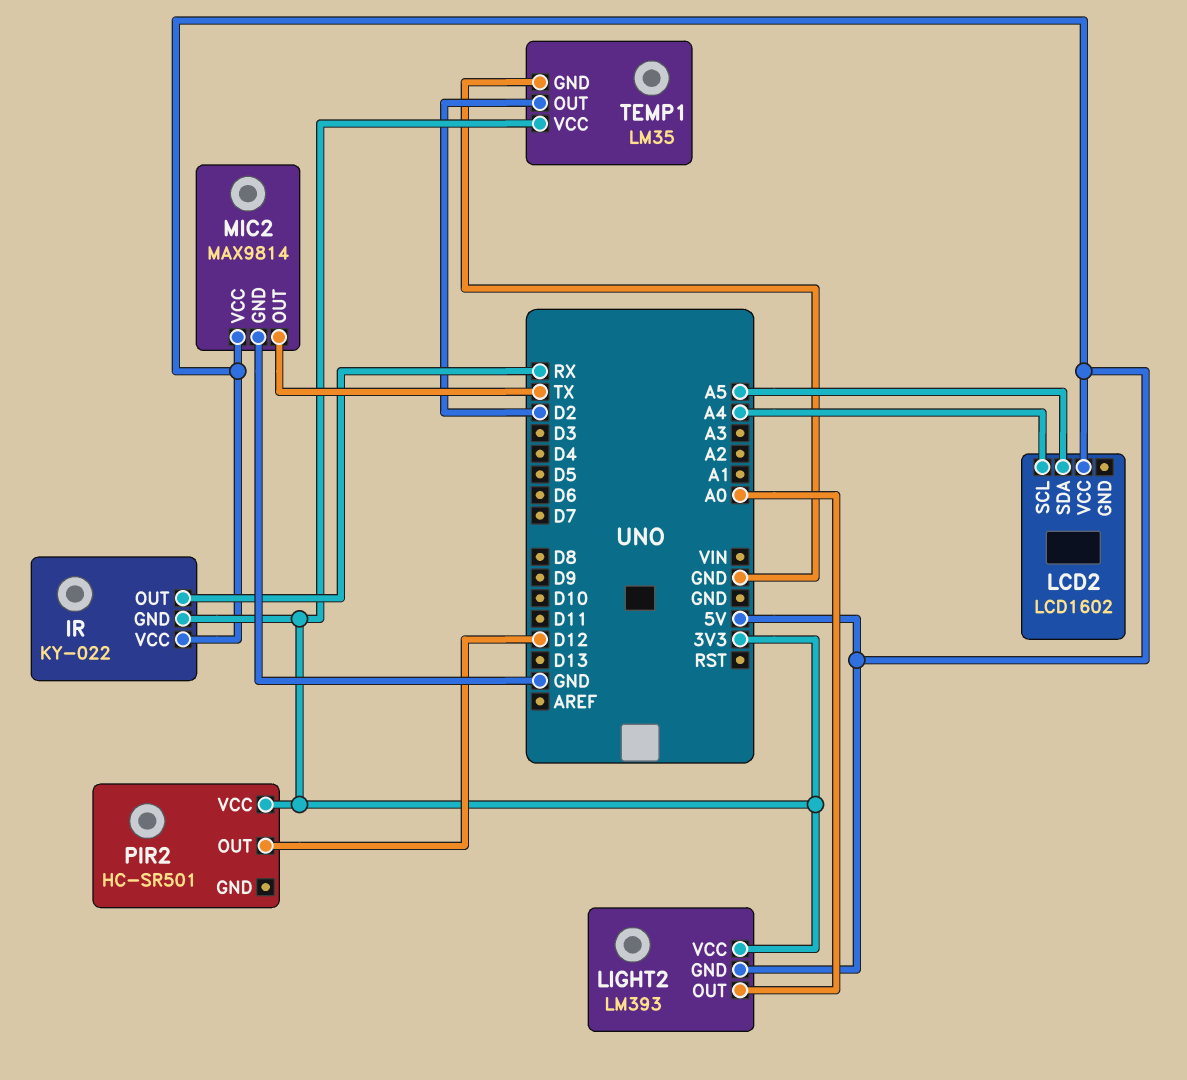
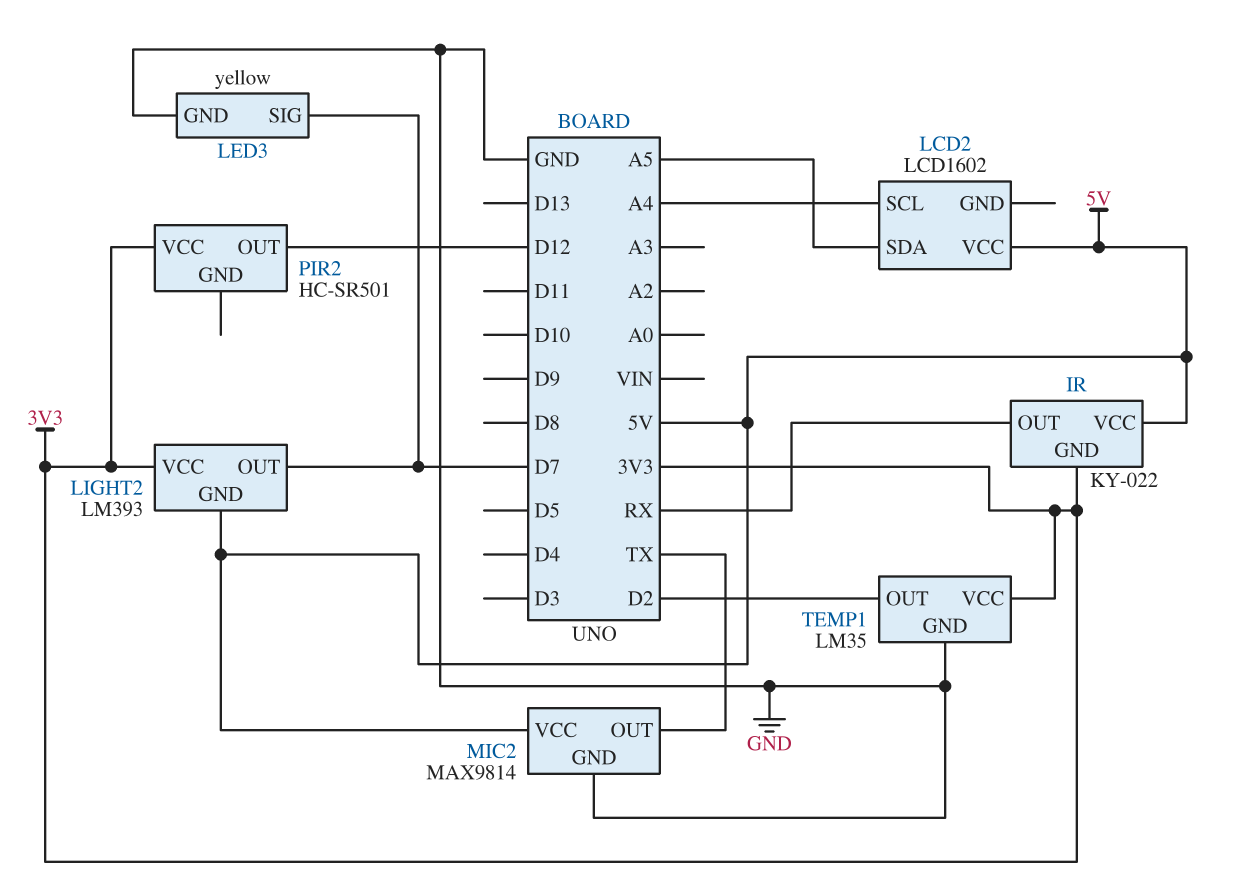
LED3: none -> yellow
LED3 pin GND: none -> GND
LED3 pin SIG: none -> D7
LIGHT2 pin OUT: A0 -> D7

